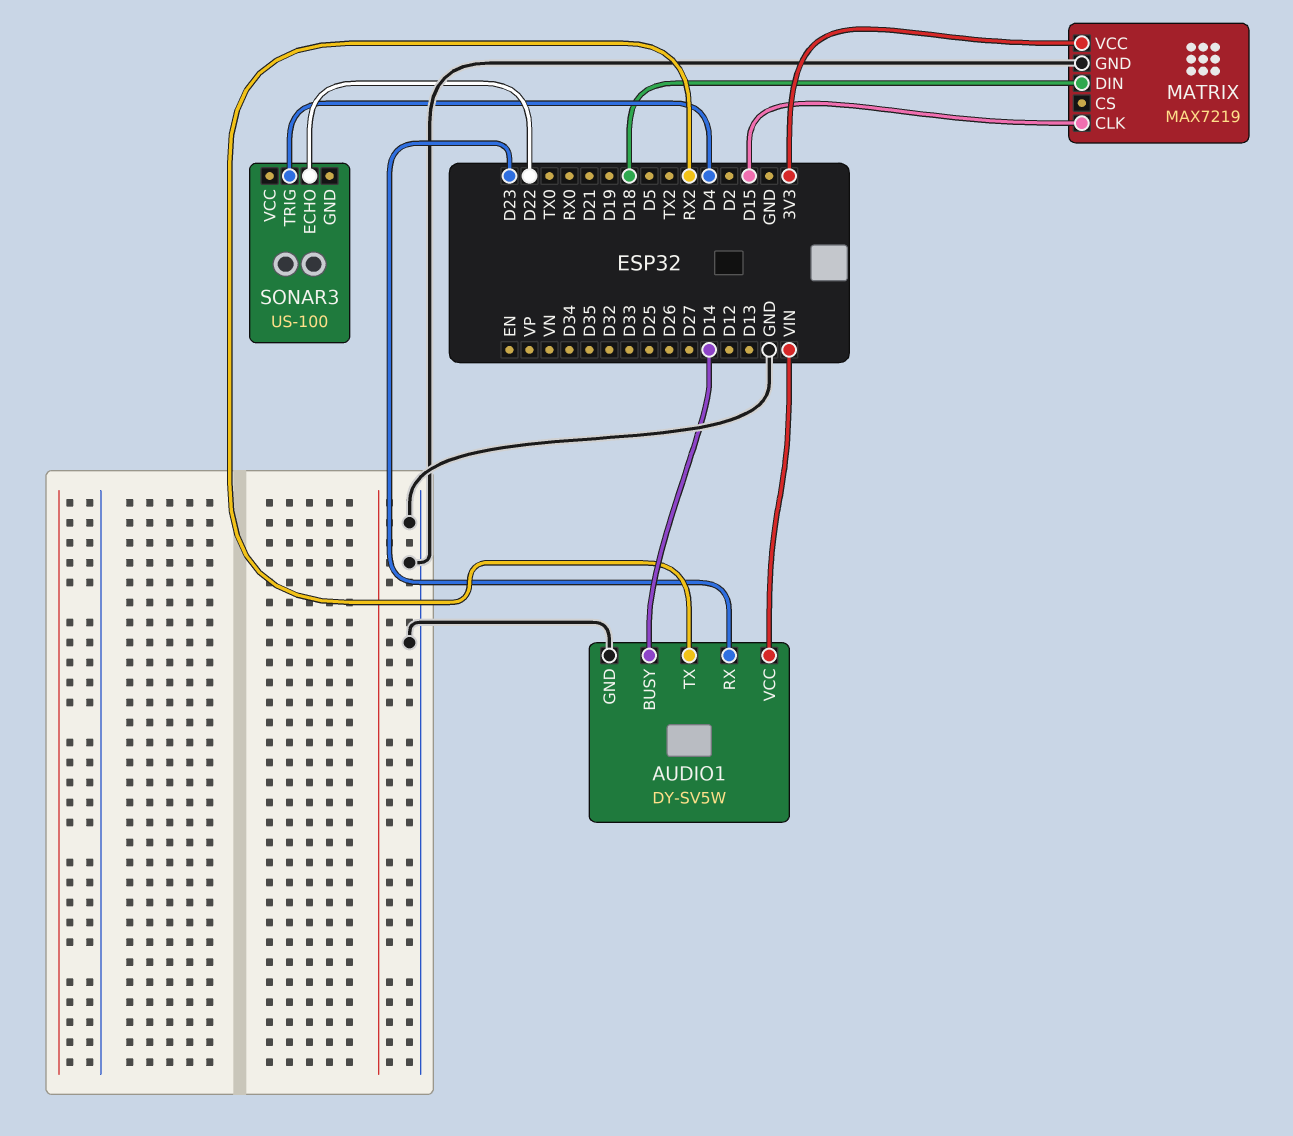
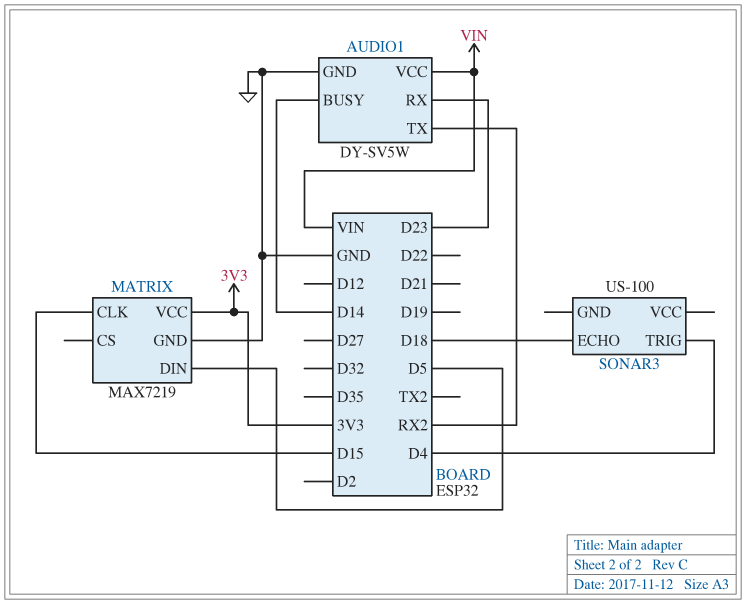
MATRIX pin DIN: D18 -> D5
SONAR3 pin ECHO: D22 -> D18

